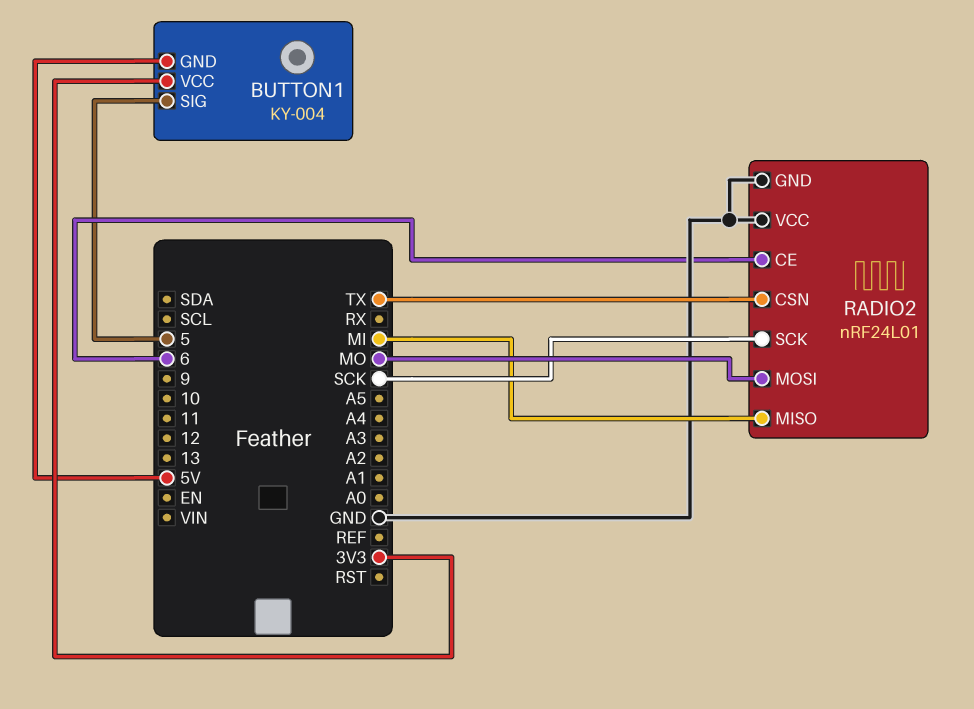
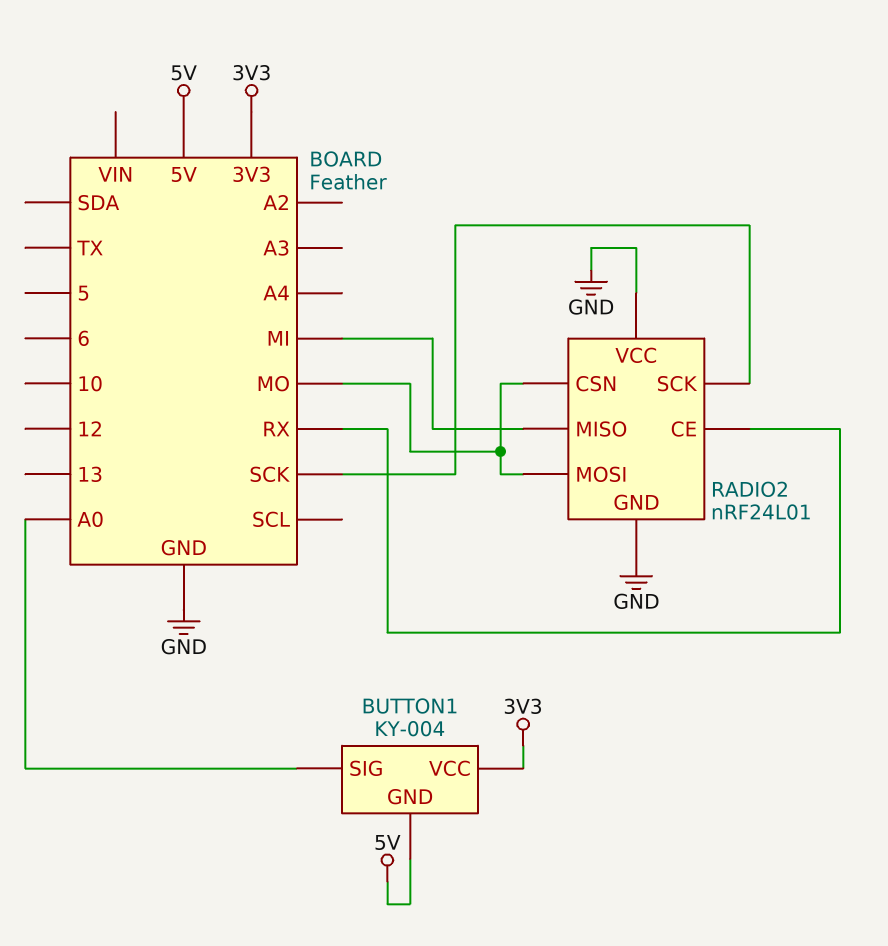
BUTTON1 pin SIG: 5 -> A0
RADIO2 pin CE: 6 -> RX
RADIO2 pin CSN: TX -> MO

